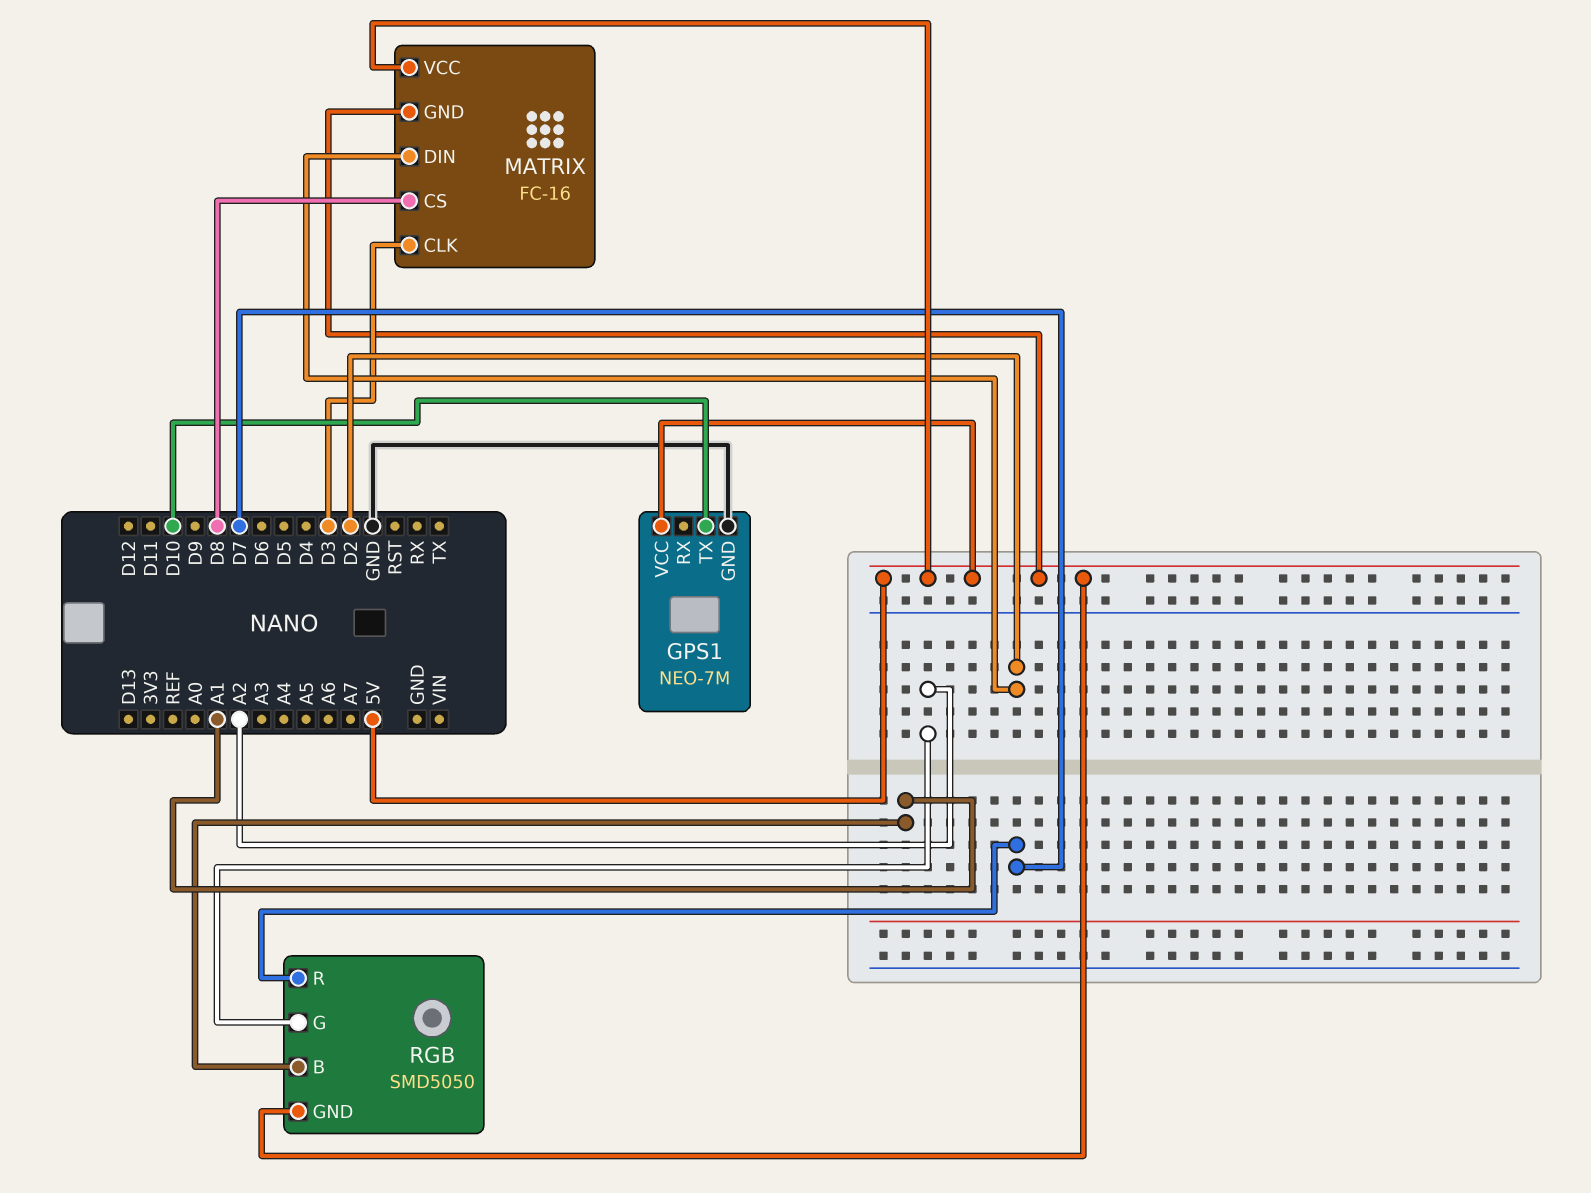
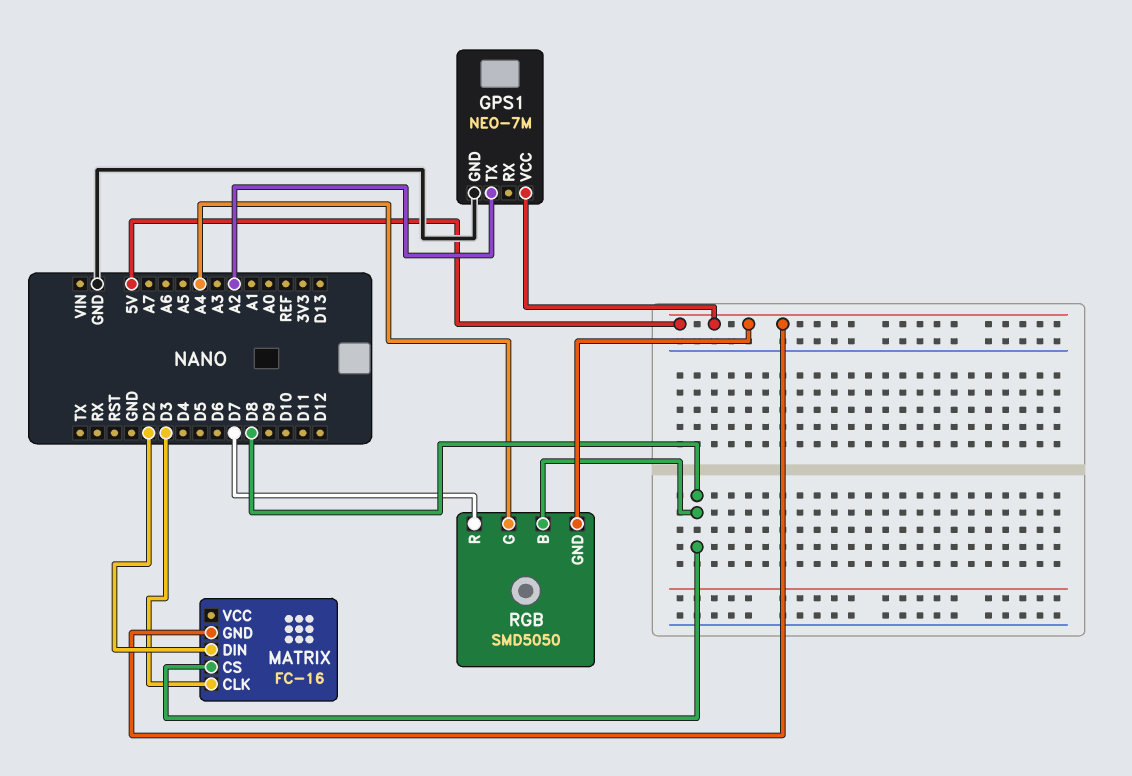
GPS1 pin TX: D10 -> A2
MATRIX pin VCC: 5V -> none
RGB pin B: A1 -> D8
RGB pin G: A2 -> A4

